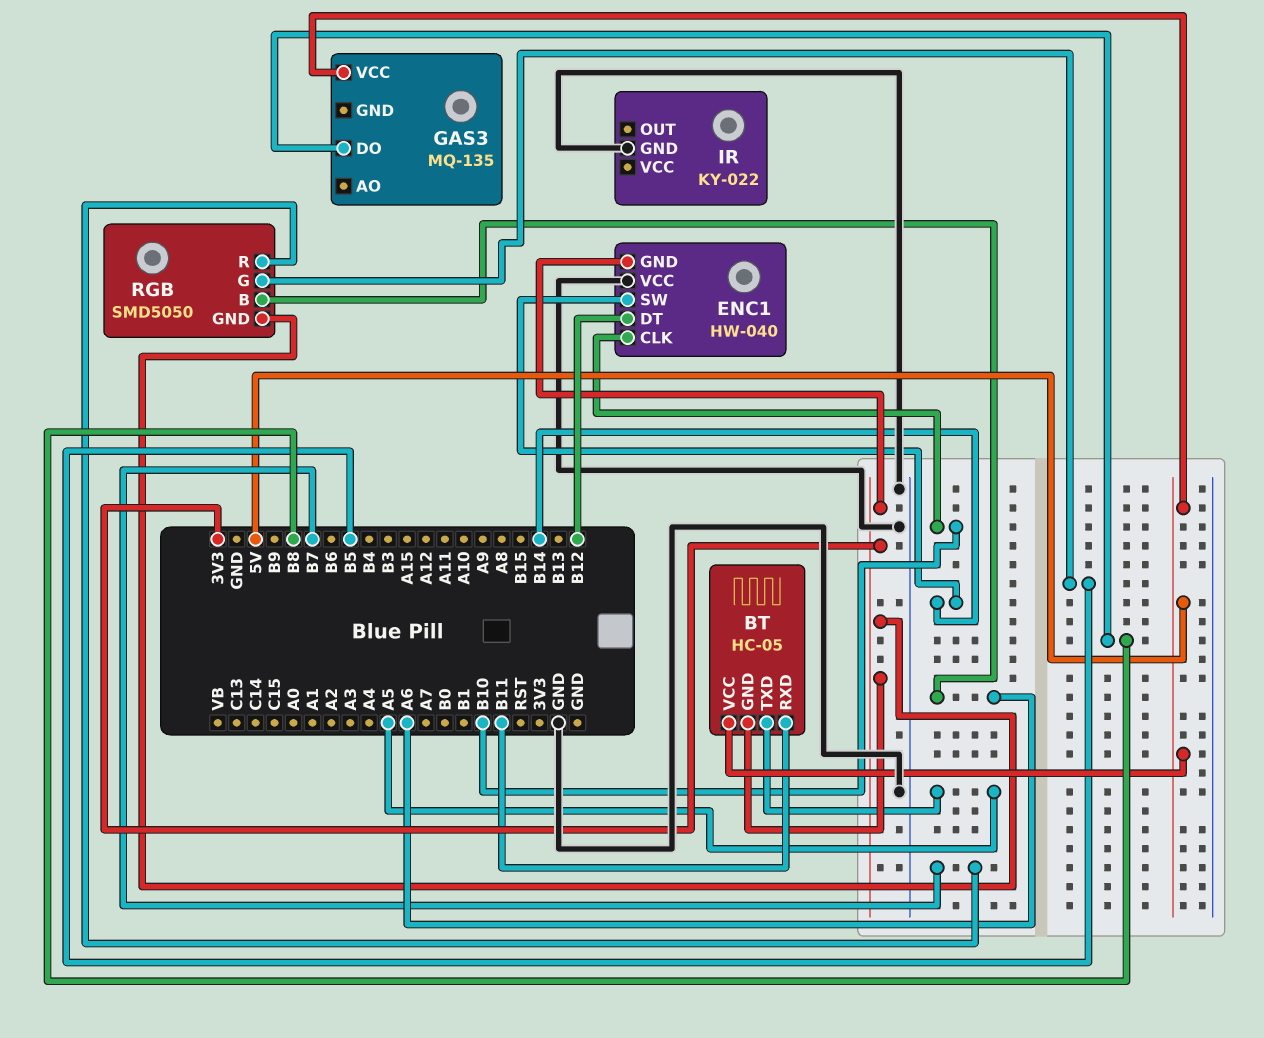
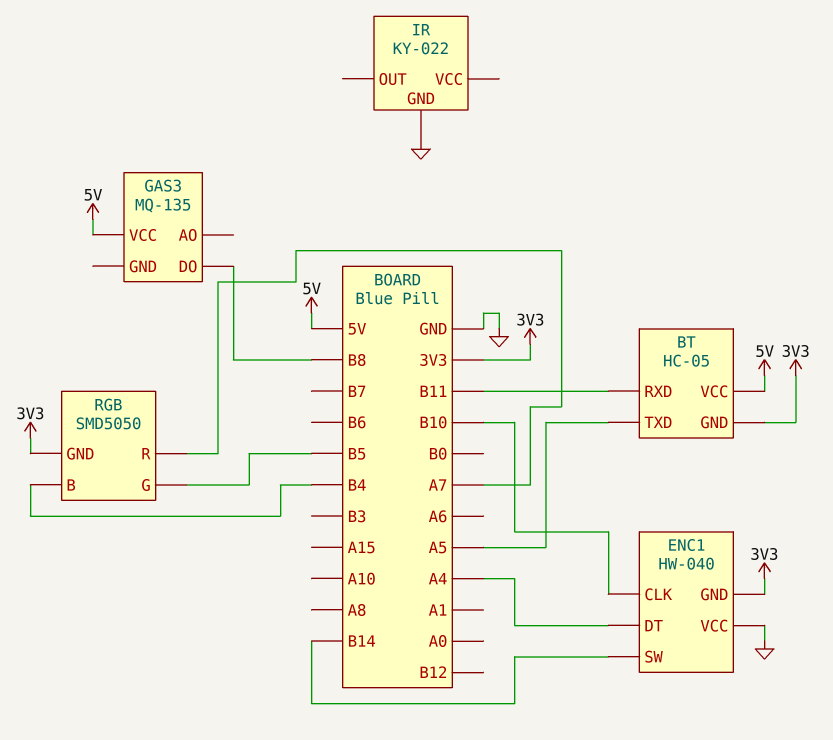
ENC1 pin DT: B12 -> A4
RGB pin B: A6 -> B4
RGB pin R: B7 -> A7

